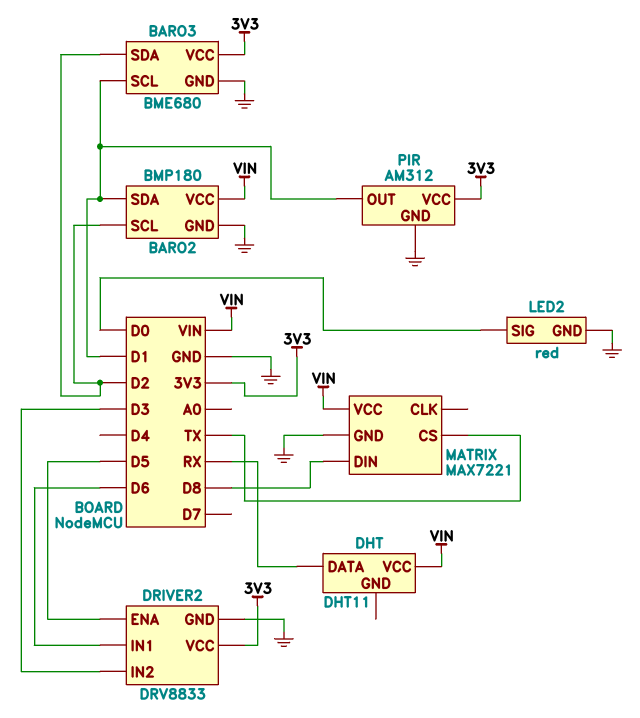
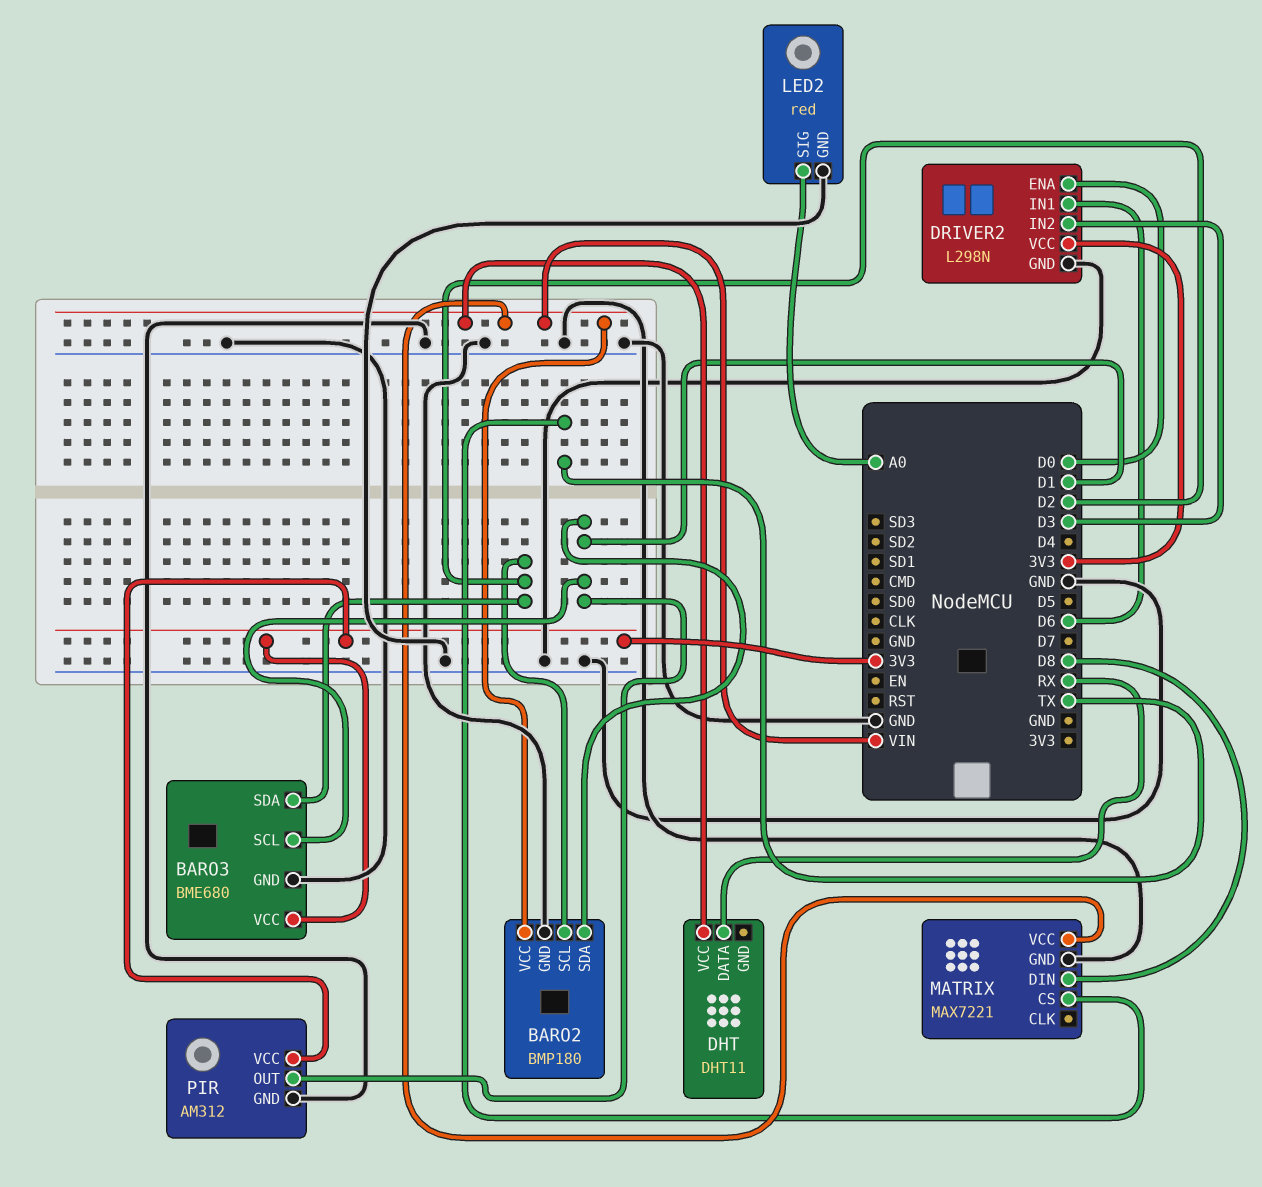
DRIVER2: DRV8833 -> L298N
DRIVER2 pin ENA: D5 -> D0
LED2 pin SIG: D0 -> A0

